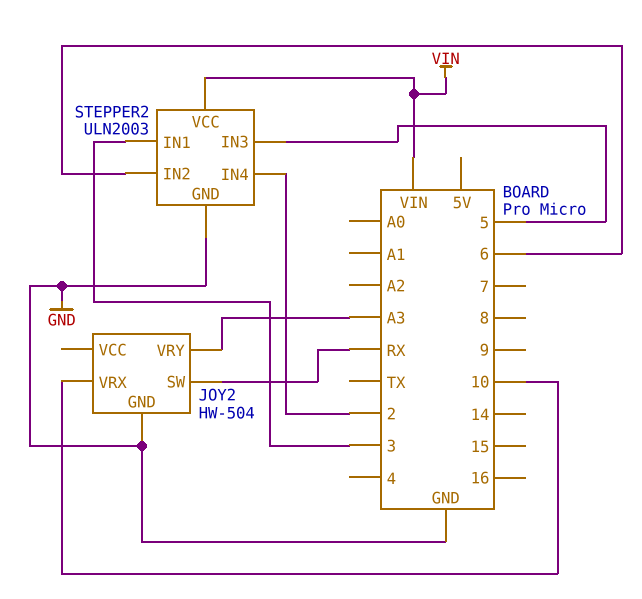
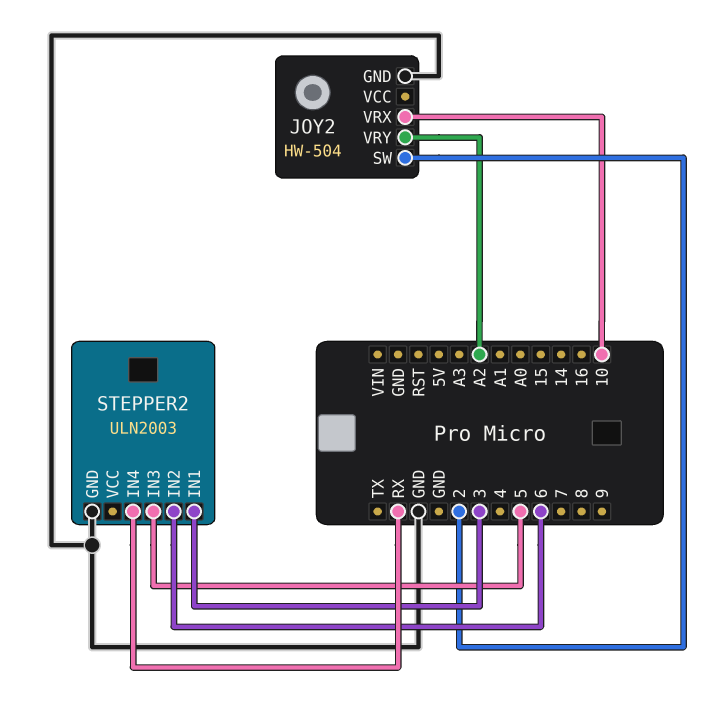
JOY2 pin SW: RX -> 2
JOY2 pin VRY: A3 -> A2
STEPPER2 pin IN4: 2 -> RX
STEPPER2 pin VCC: VIN -> none

